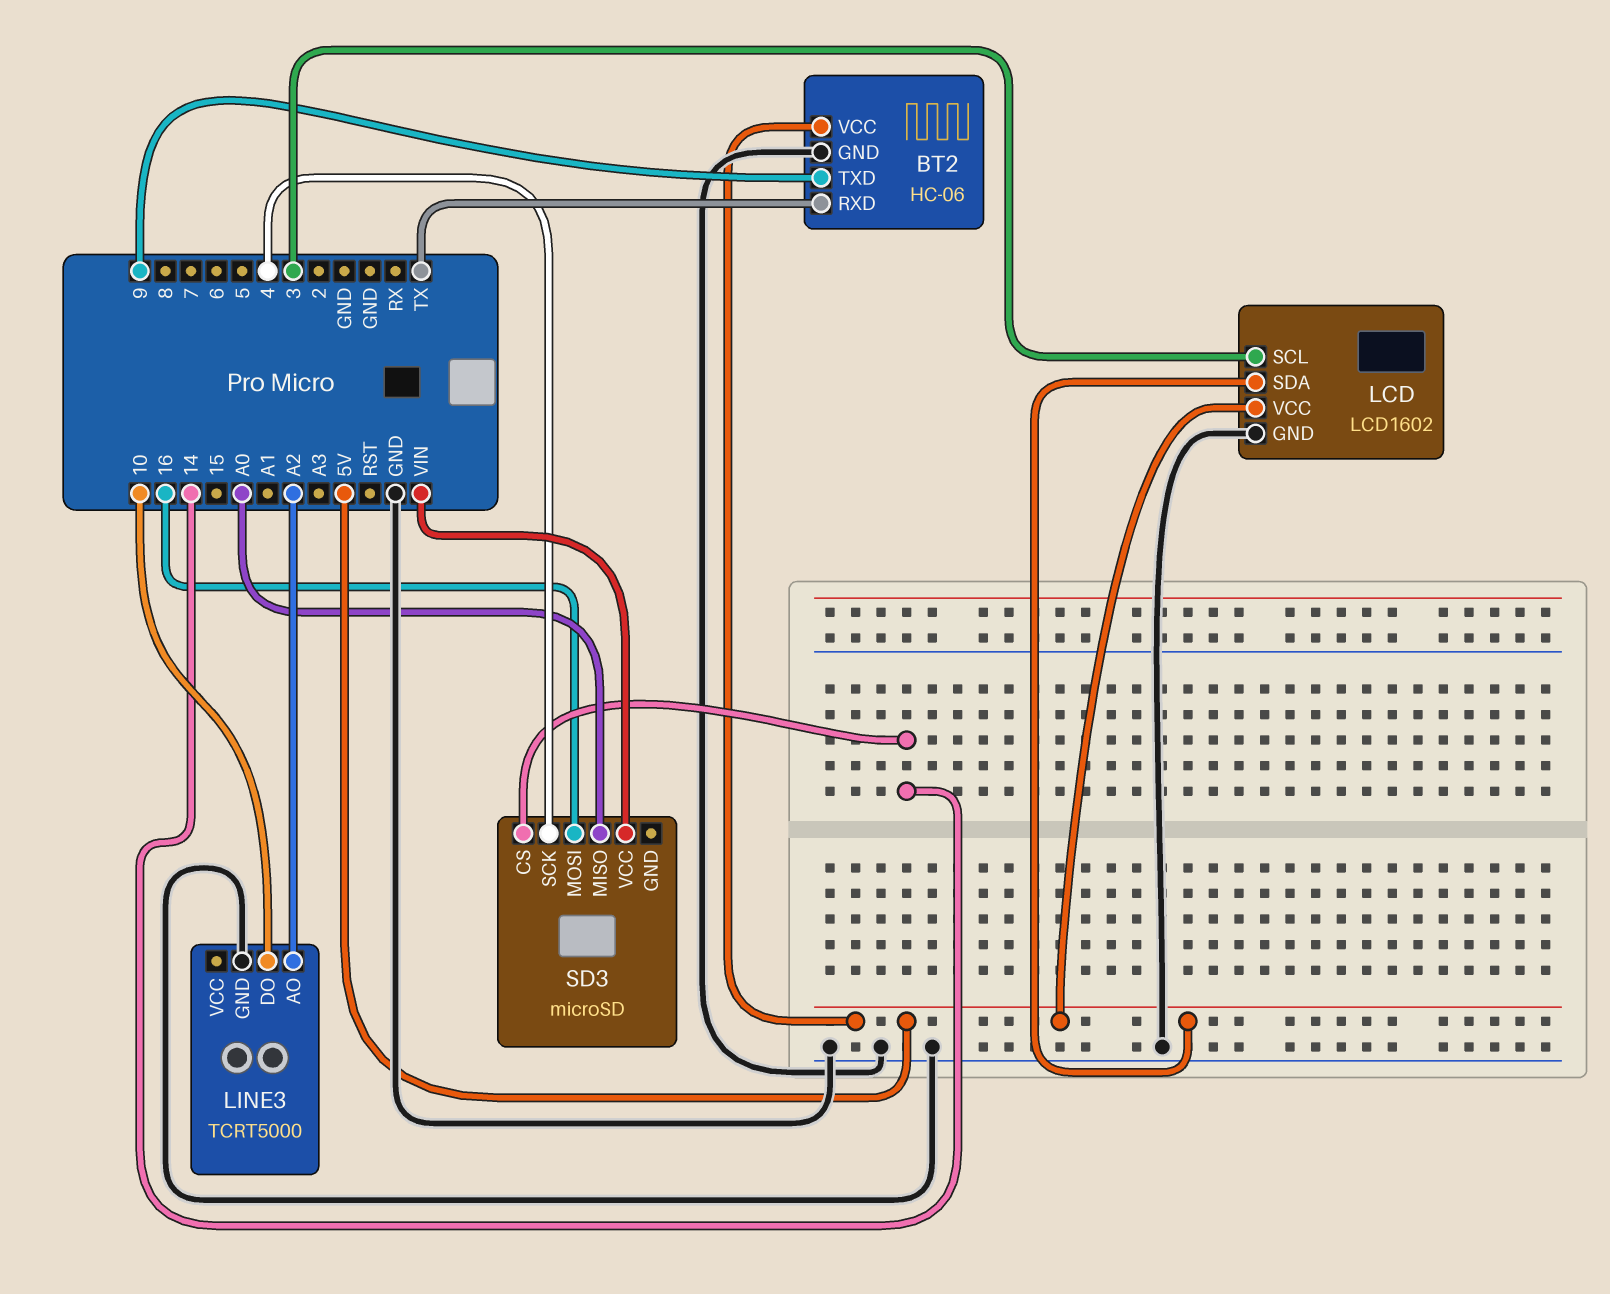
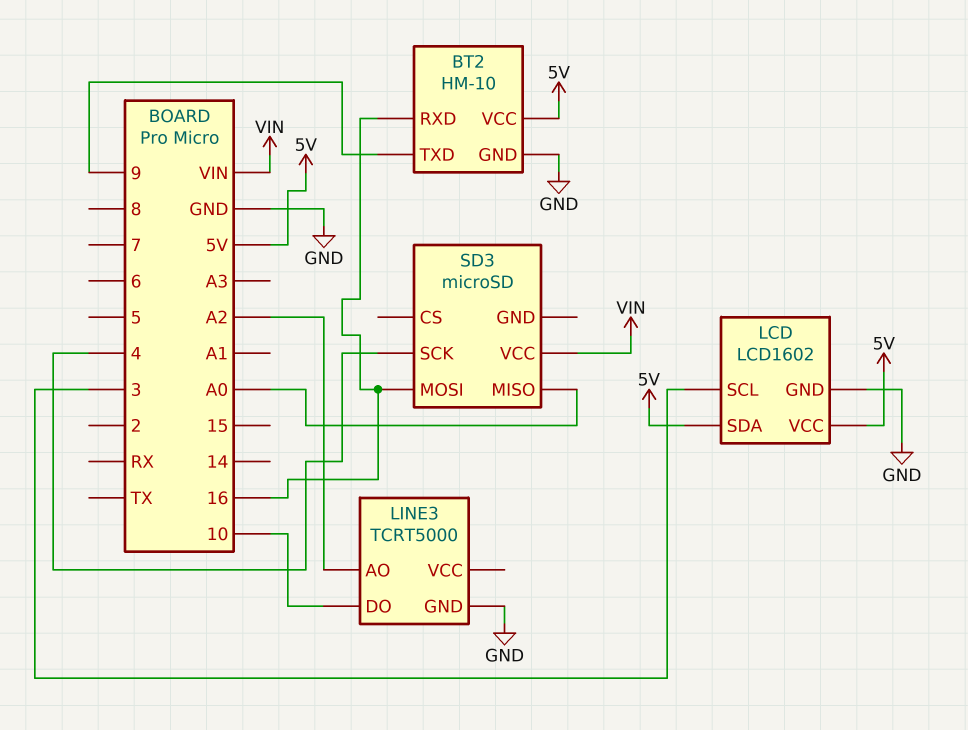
BT2: HC-06 -> HM-10
BT2 pin RXD: TX -> 16
SD3 pin CS: 14 -> none

